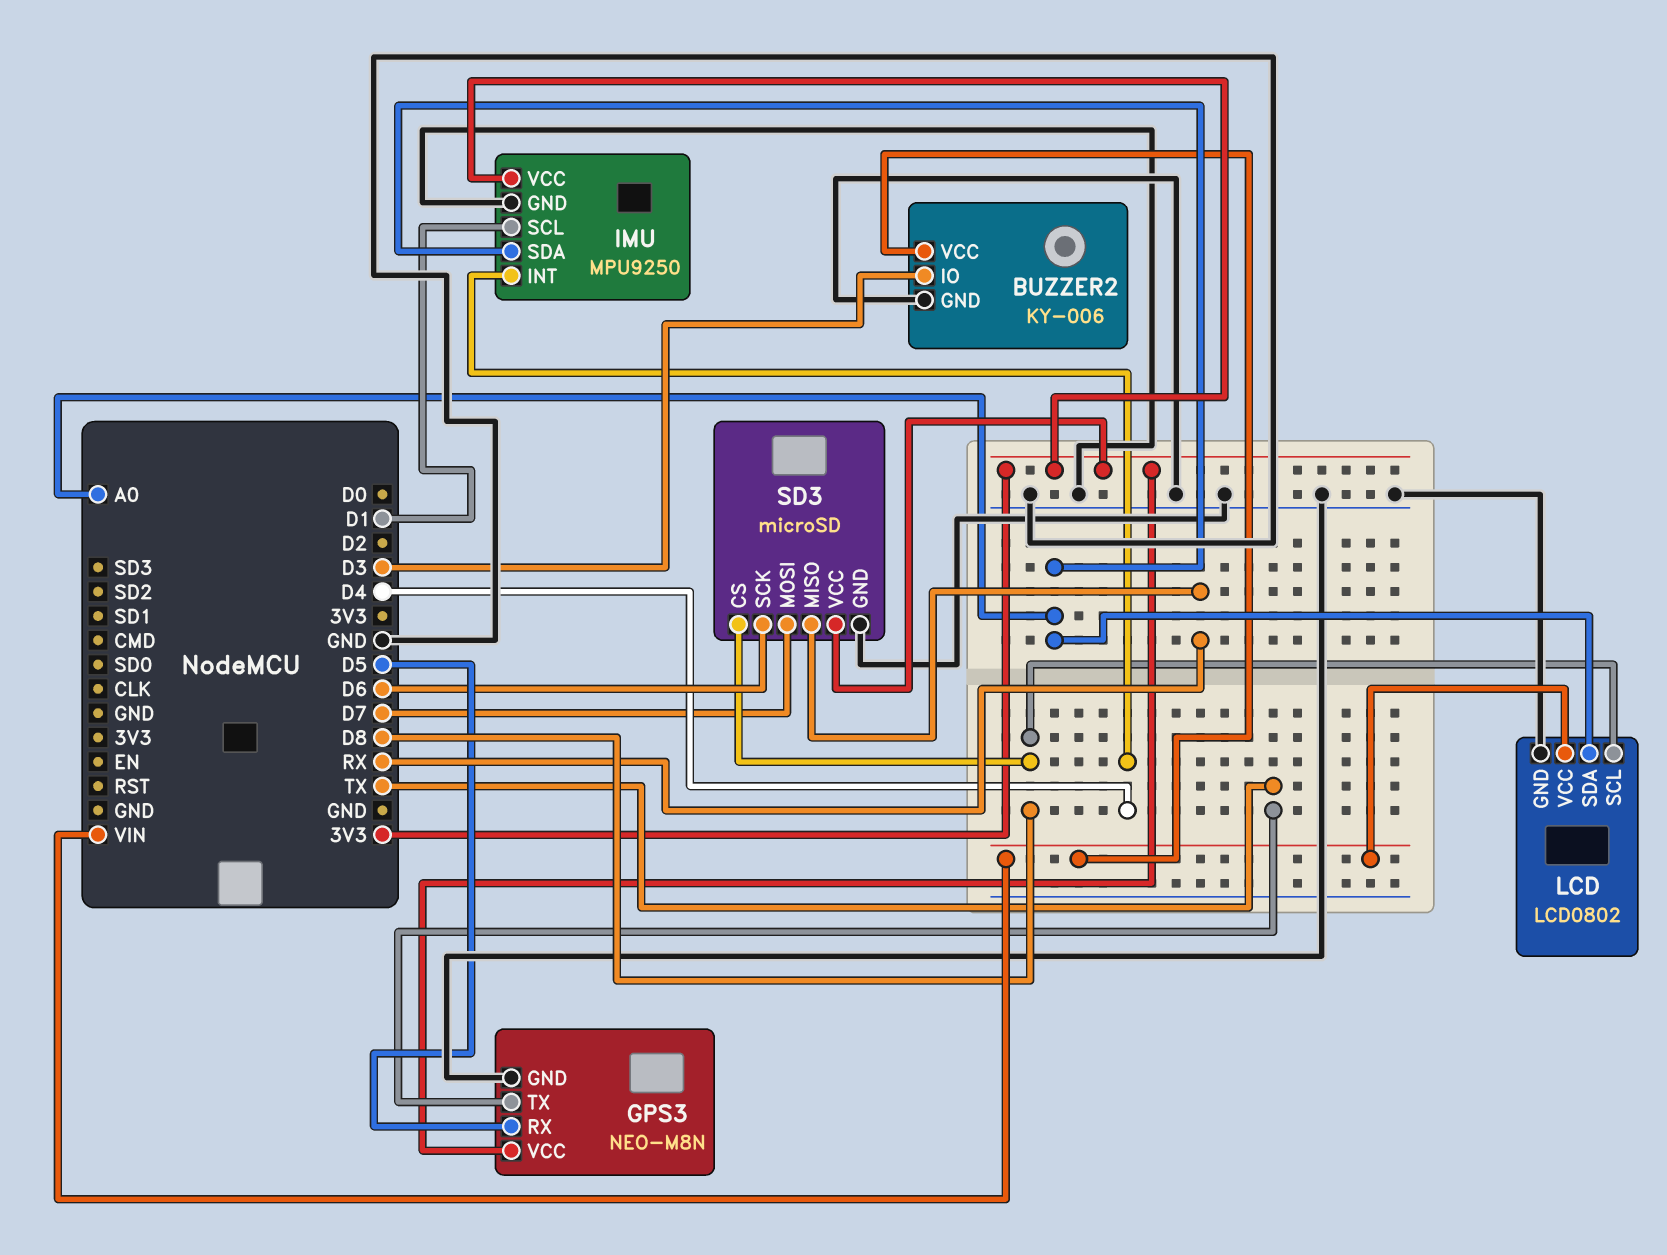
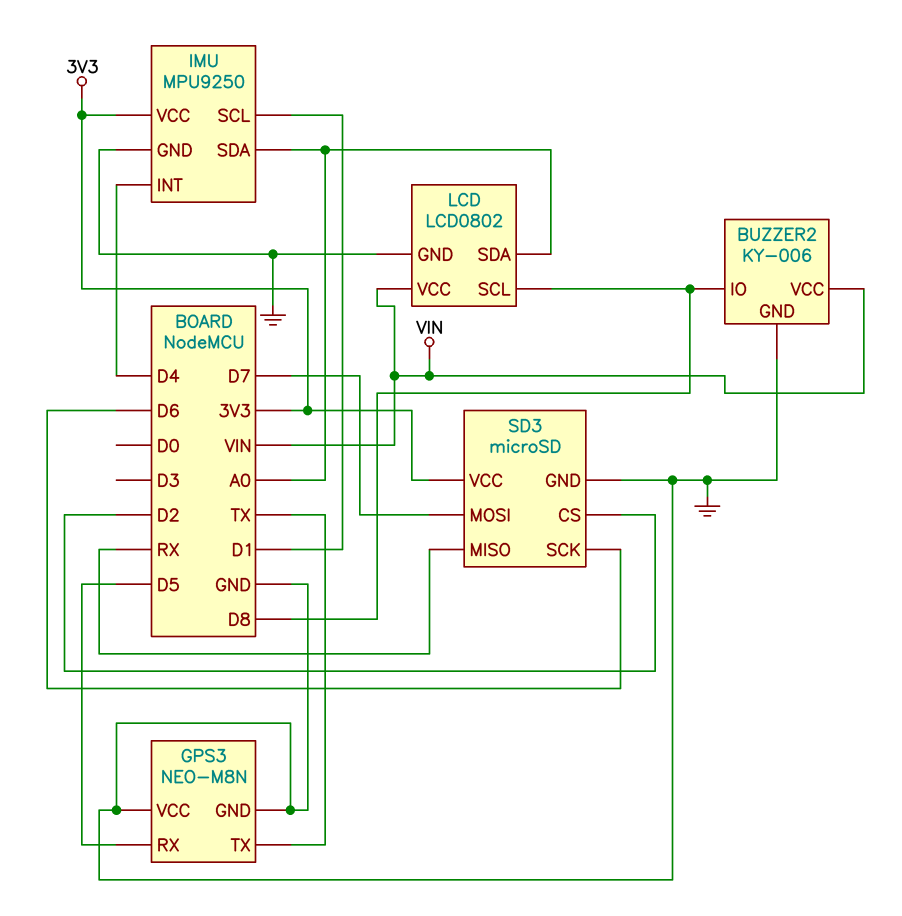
BUZZER2 pin IO: D3 -> D8
GPS3 pin VCC: 3V3 -> GND
SD3 pin CS: D8 -> D2

